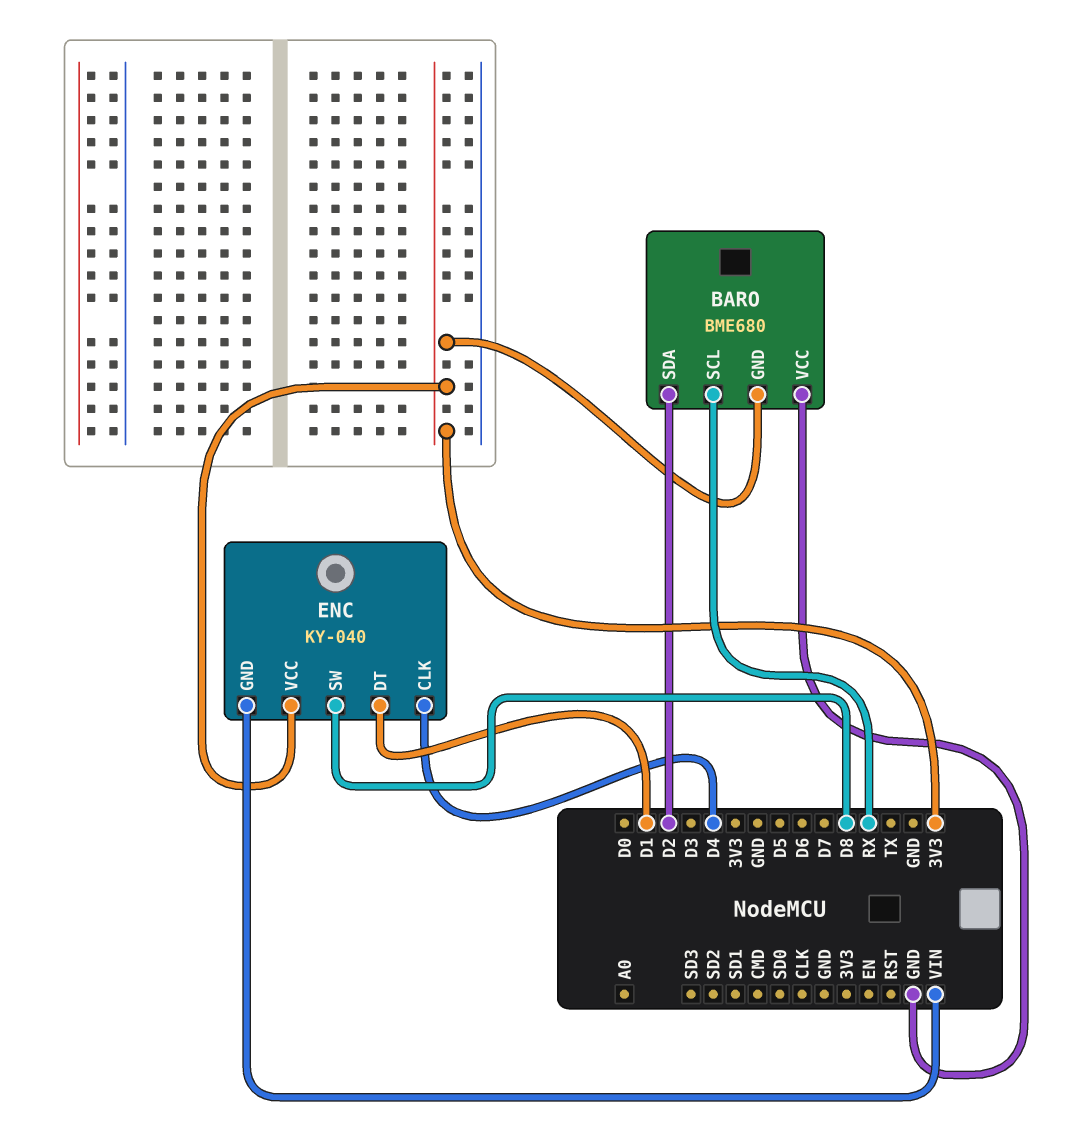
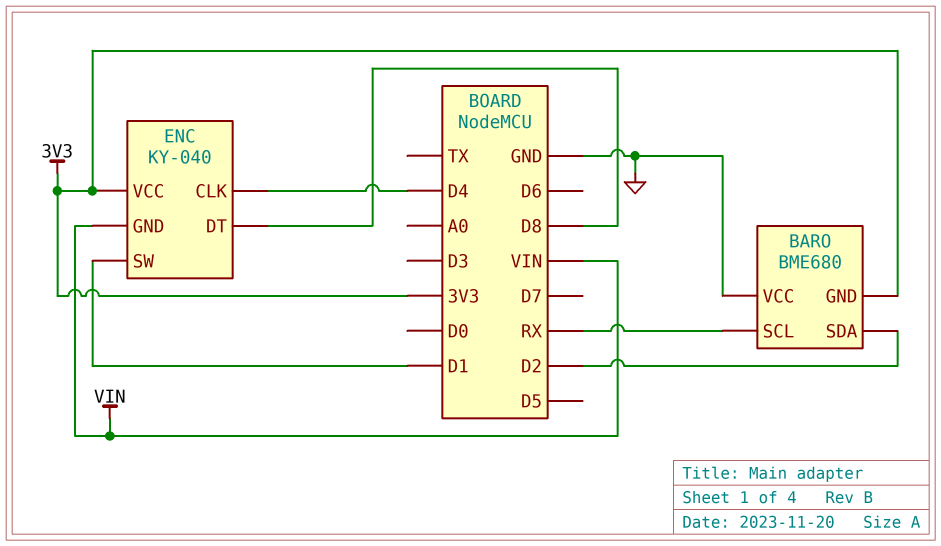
ENC pin DT: D1 -> D8
ENC pin SW: D8 -> D1

